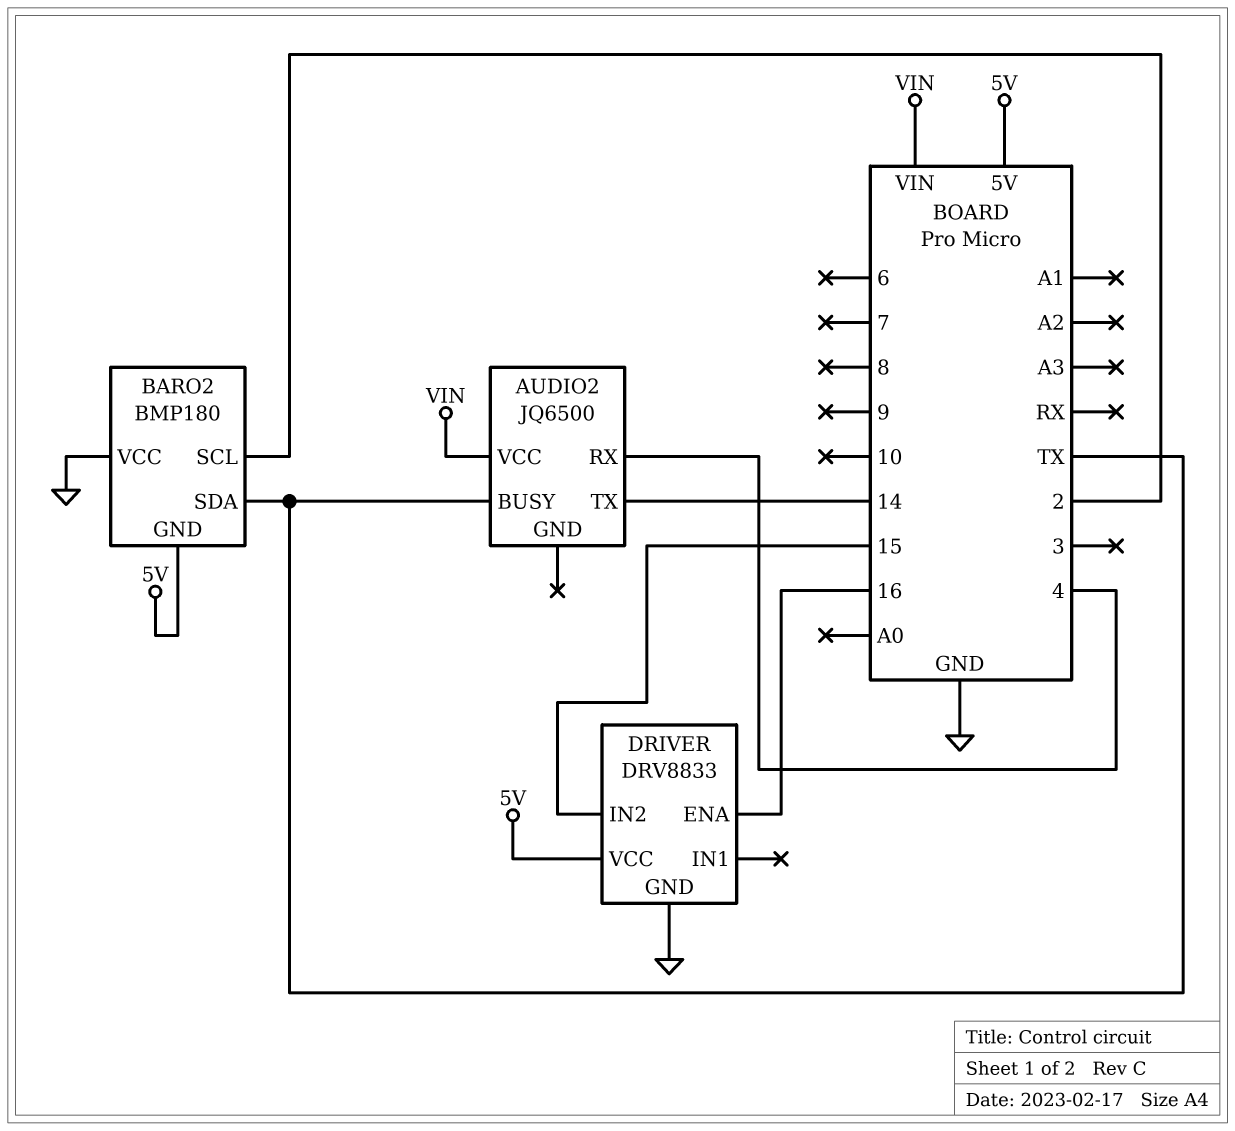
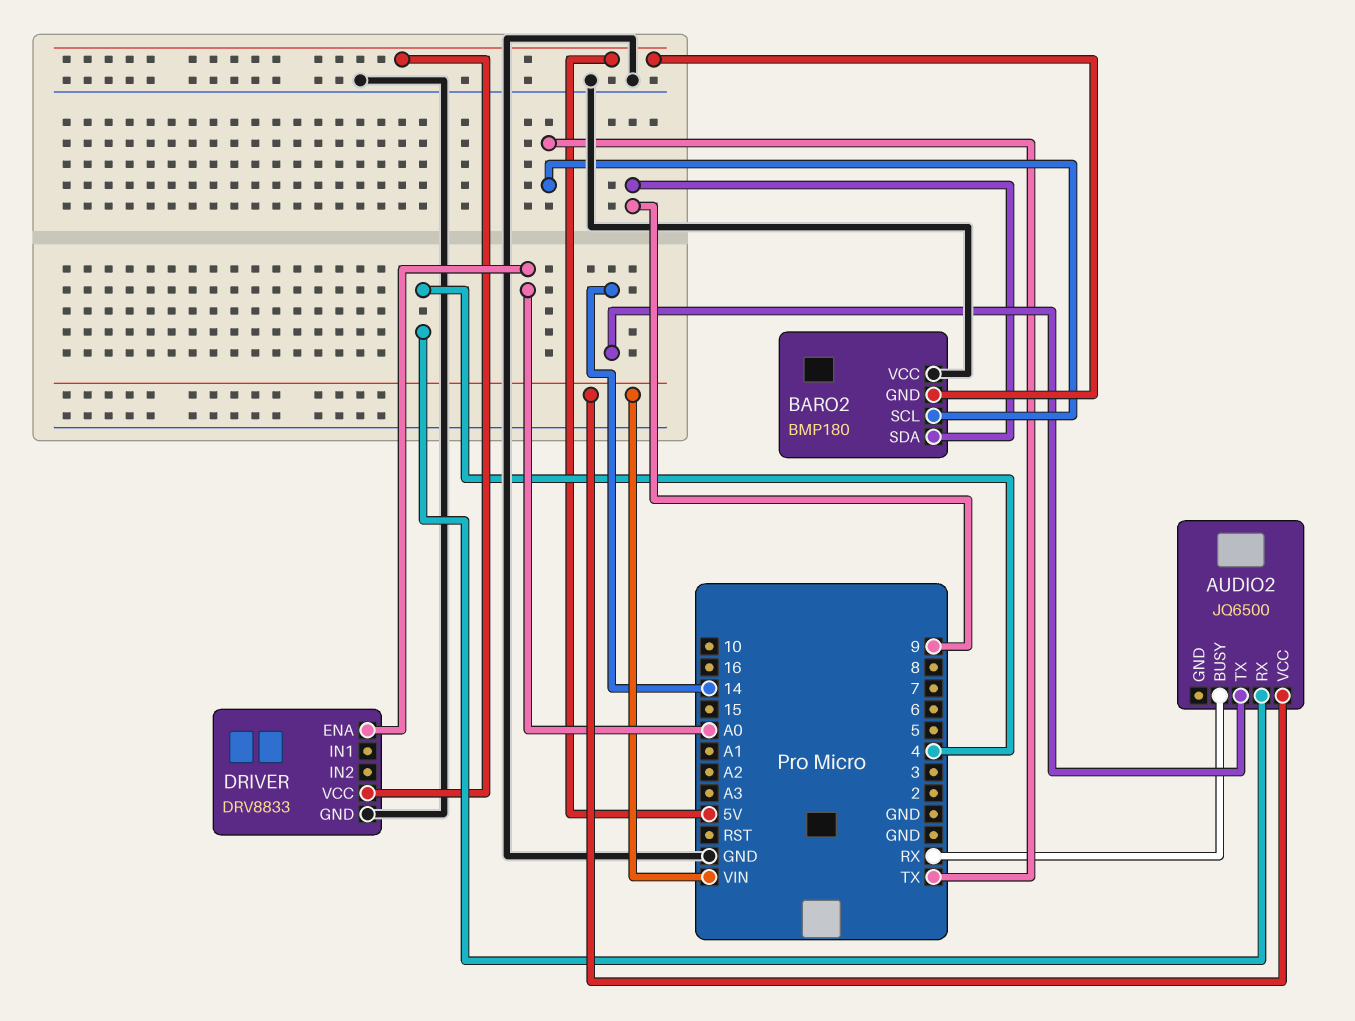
AUDIO2 pin BUSY: TX -> RX
BARO2 pin SCL: 2 -> TX
BARO2 pin SDA: TX -> 9
DRIVER pin ENA: 16 -> A0
DRIVER pin IN2: 15 -> none

